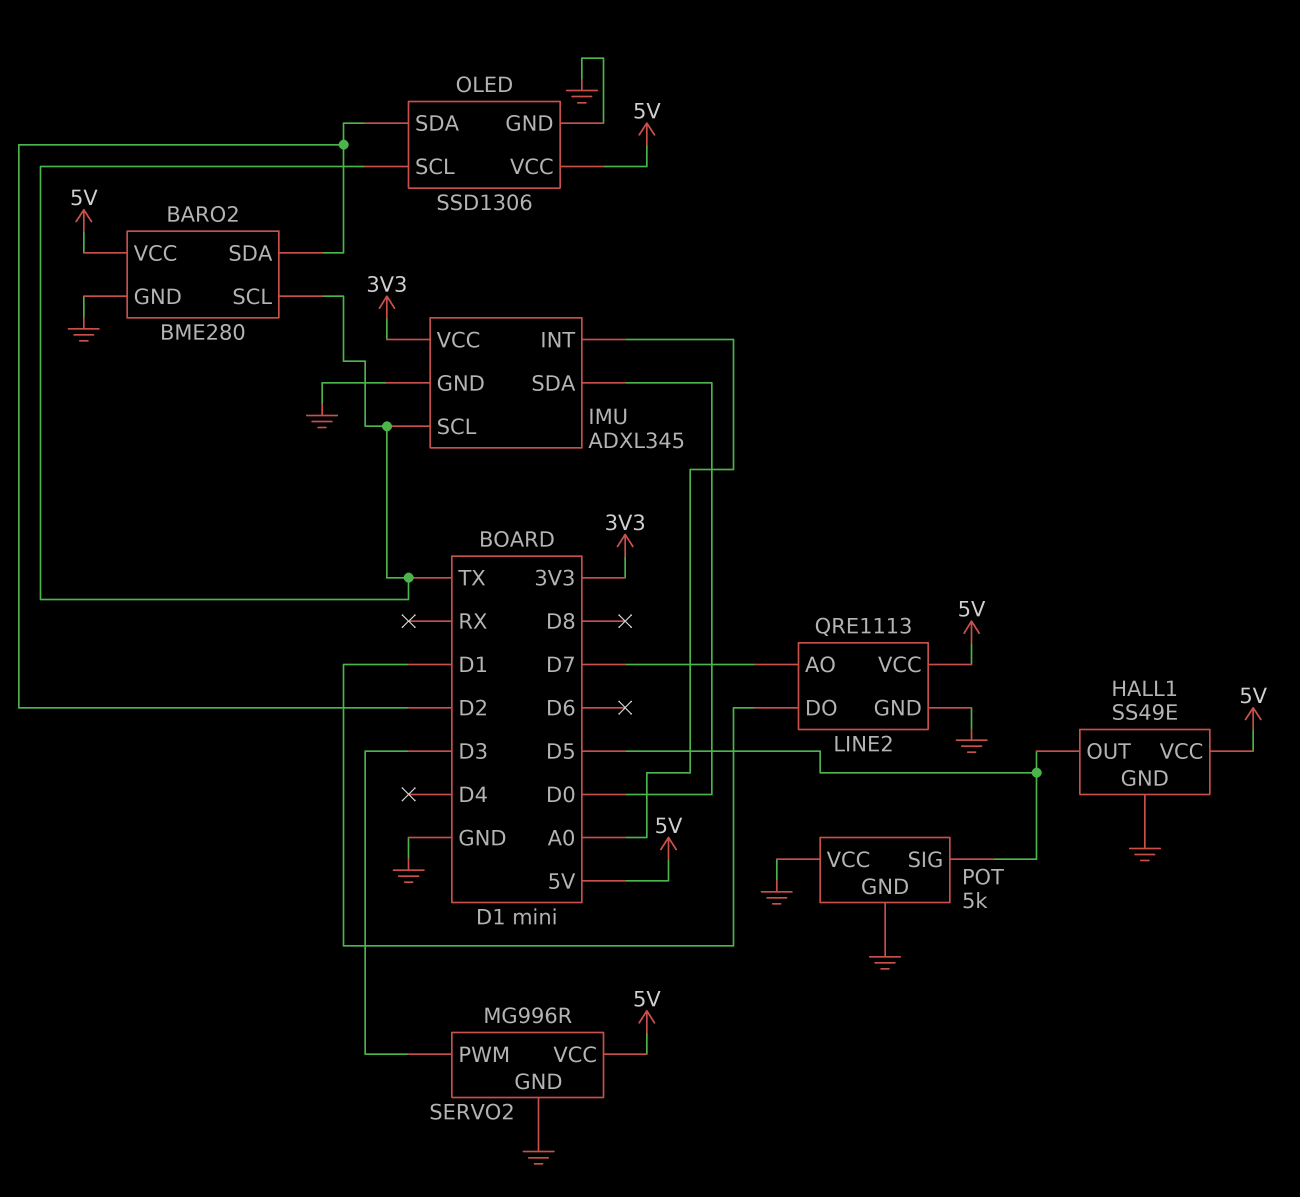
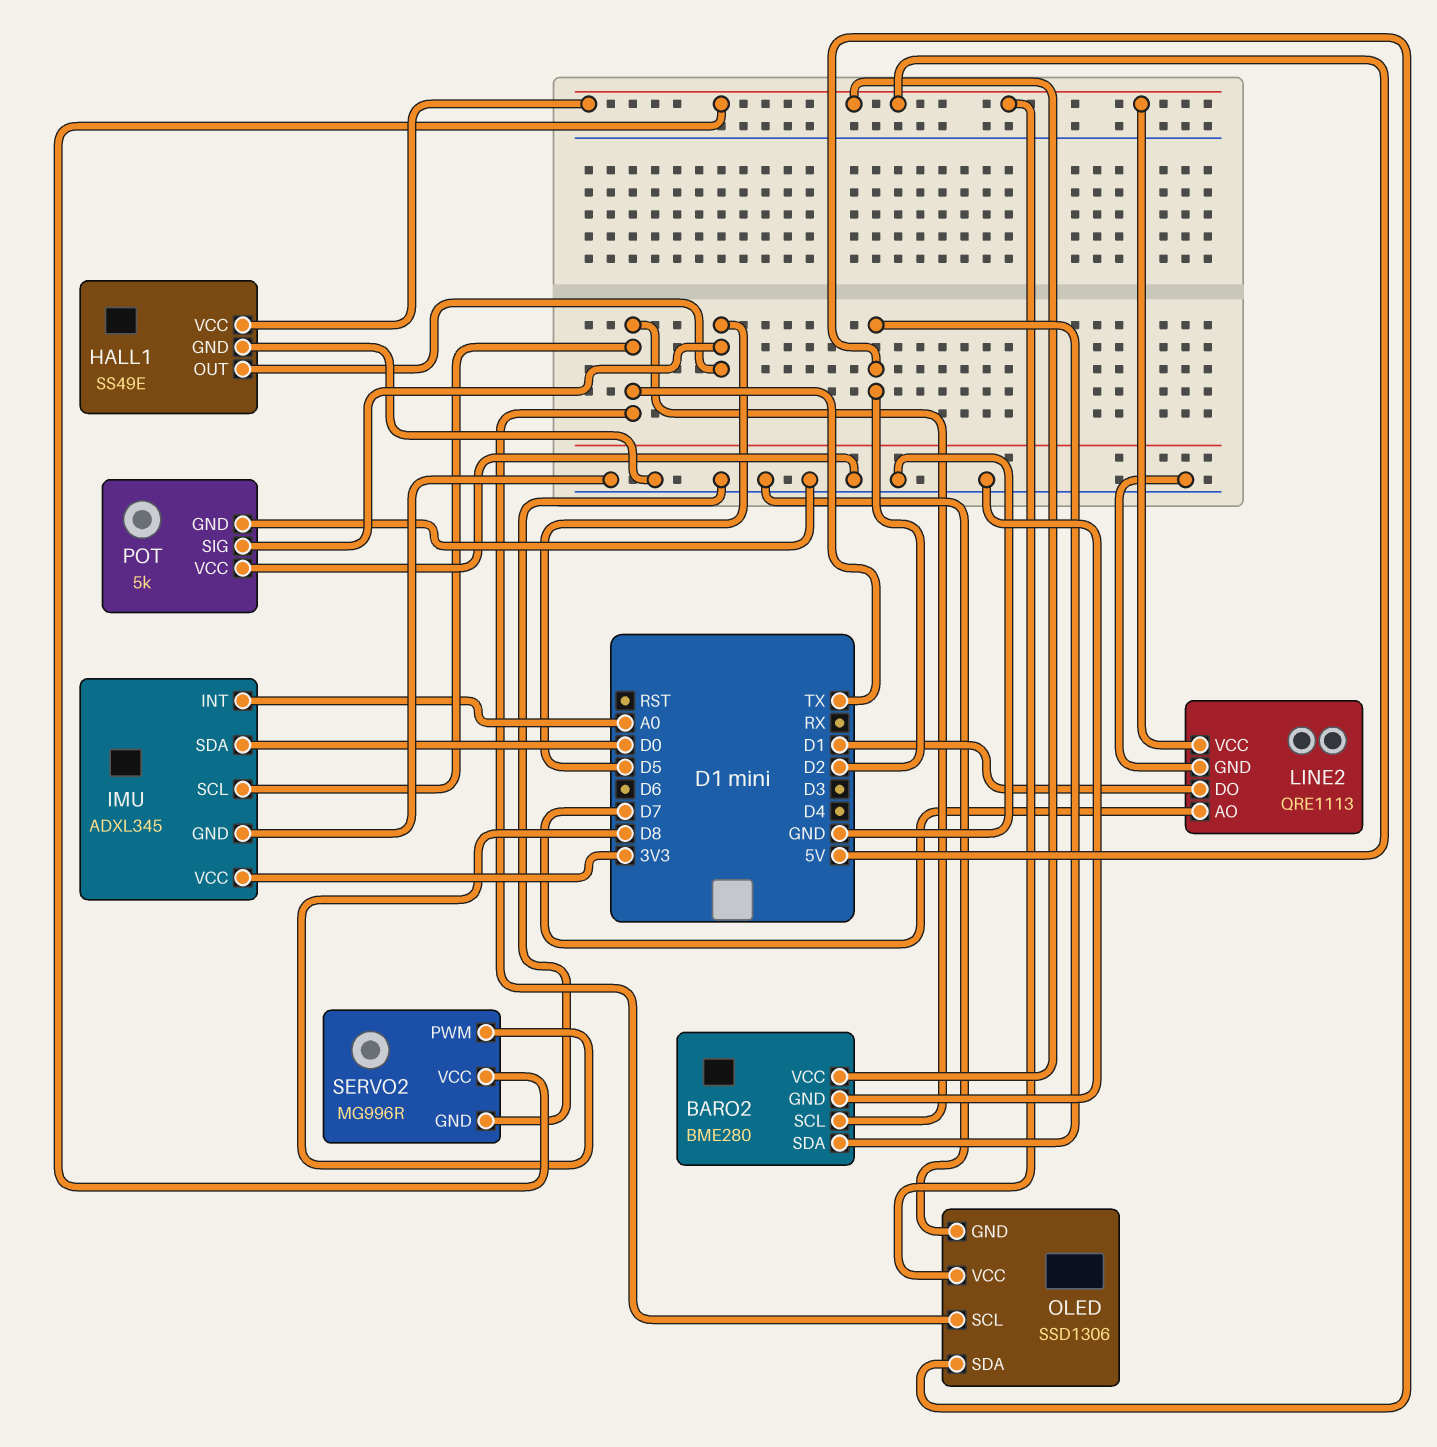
SERVO2 pin PWM: D3 -> D8

